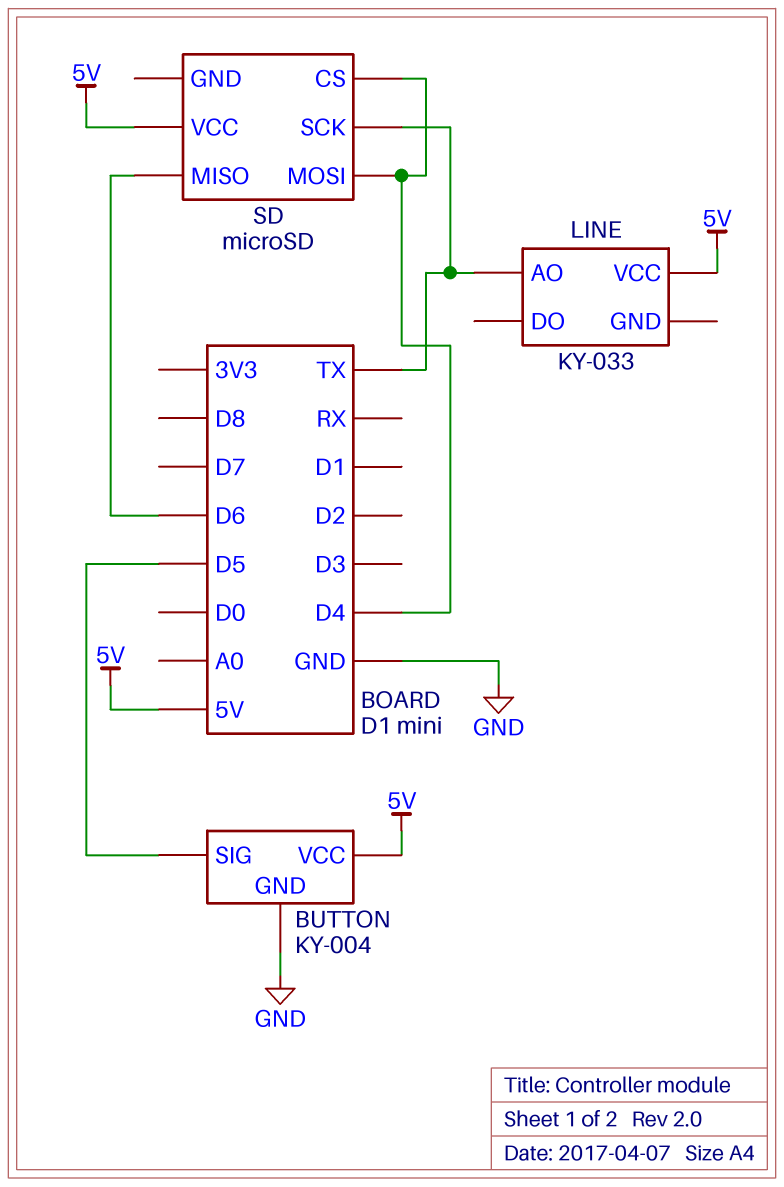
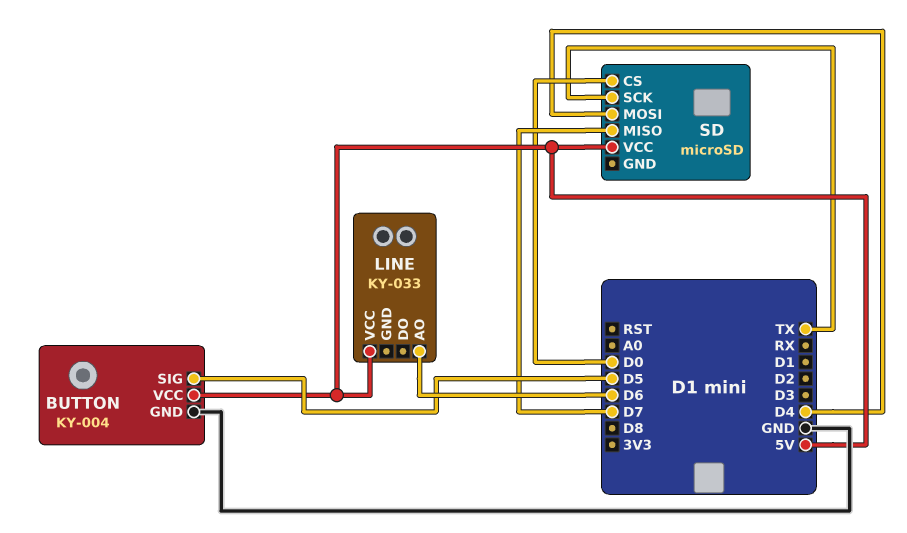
LINE pin AO: TX -> D6
SD pin CS: D4 -> D0
SD pin MISO: D6 -> D7

